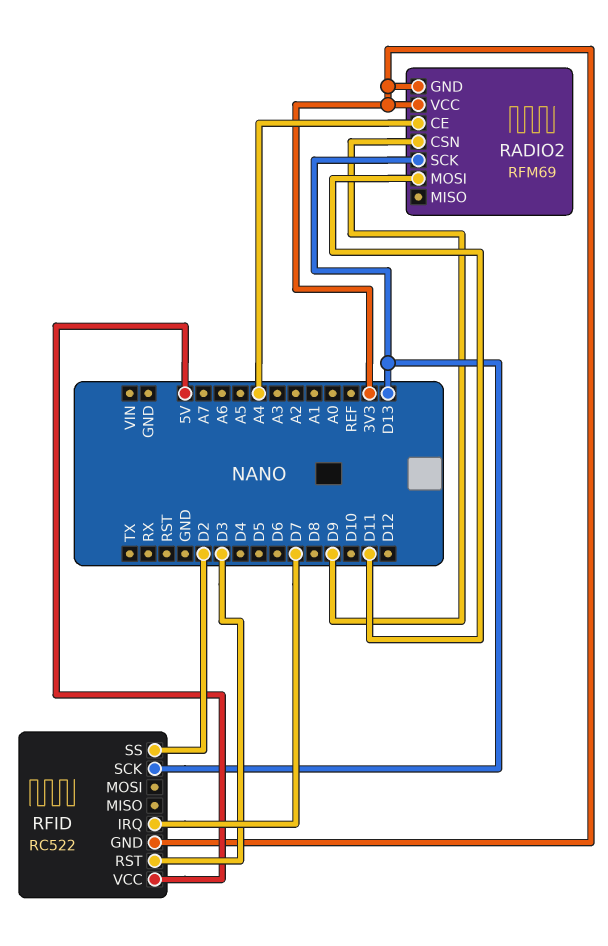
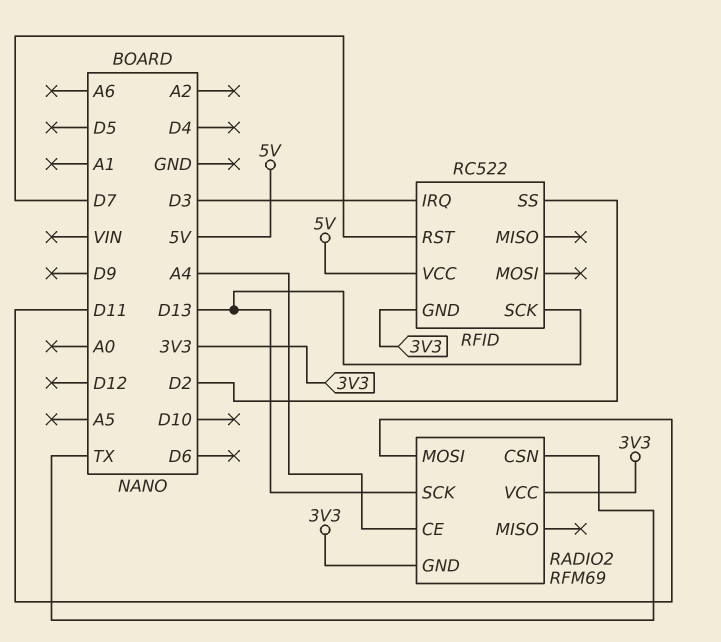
RADIO2 pin CSN: D9 -> TX
RFID pin IRQ: D7 -> D3
RFID pin RST: D3 -> D7

